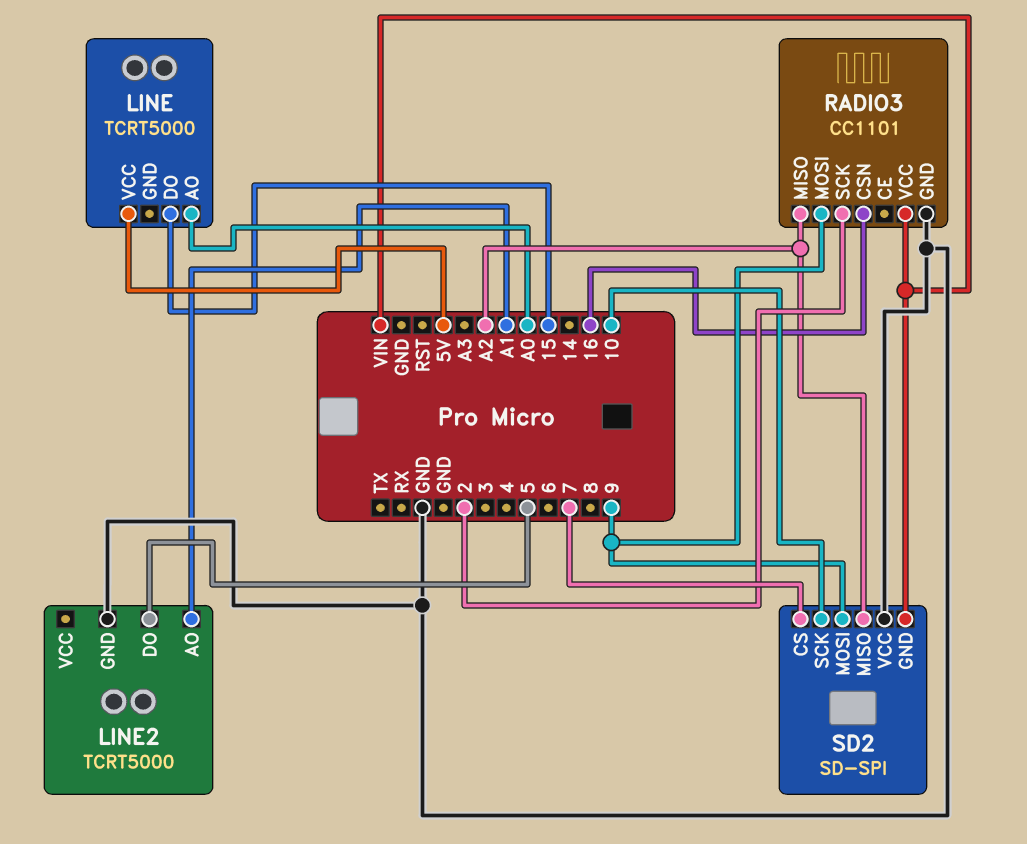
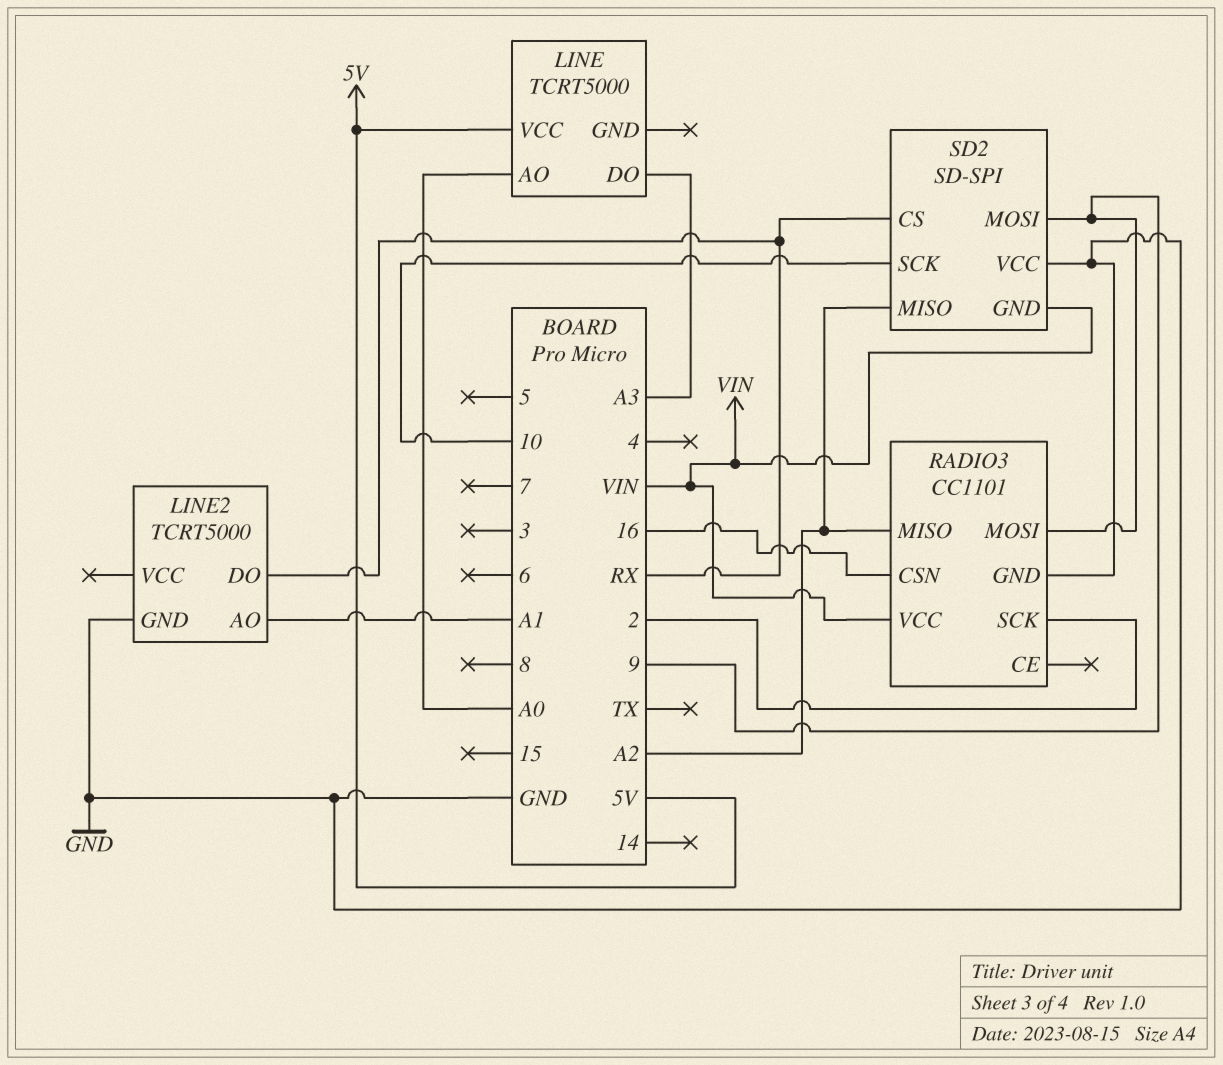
LINE pin DO: 15 -> A3
LINE2 pin DO: 5 -> RX
SD2 pin CS: 7 -> RX

